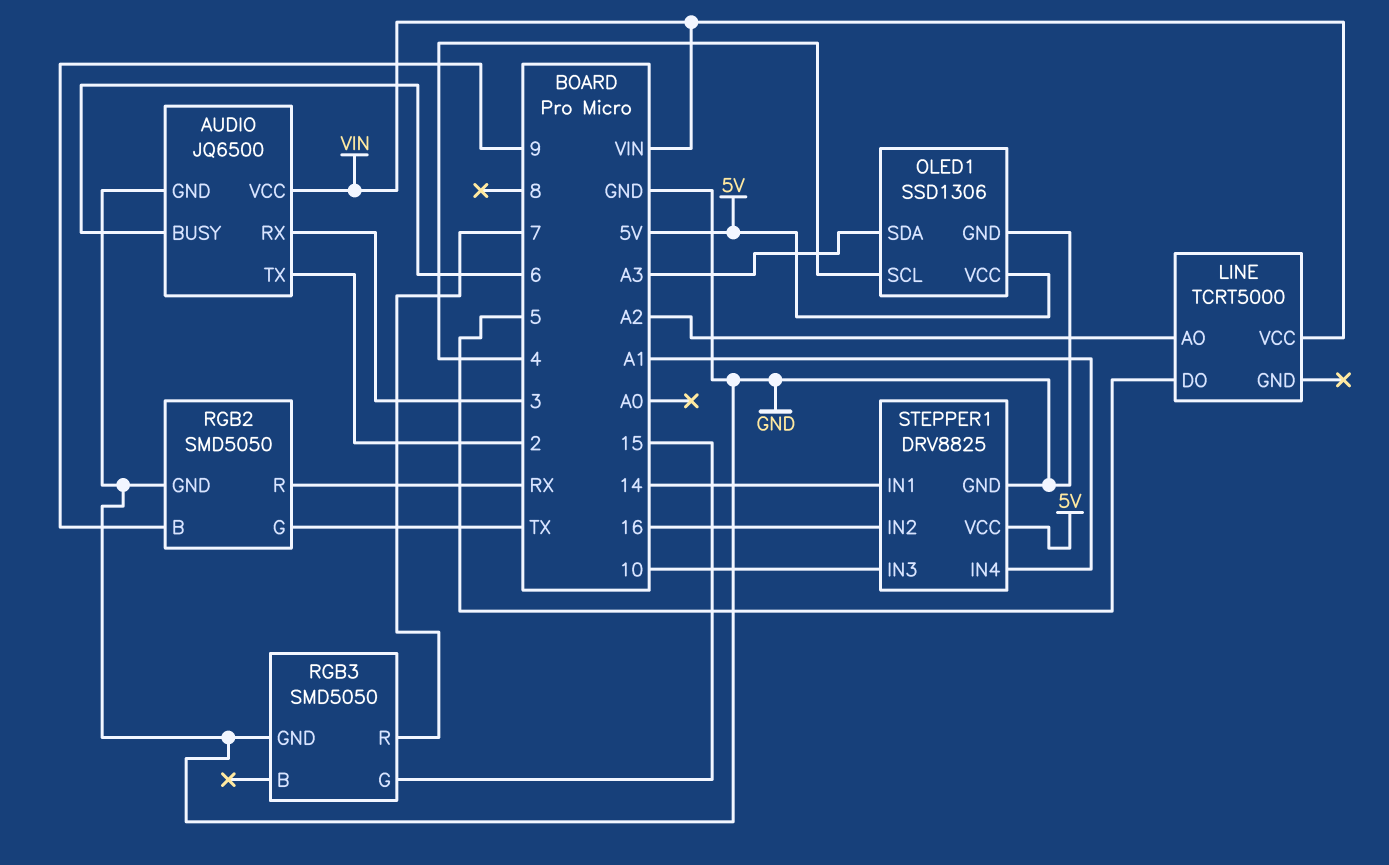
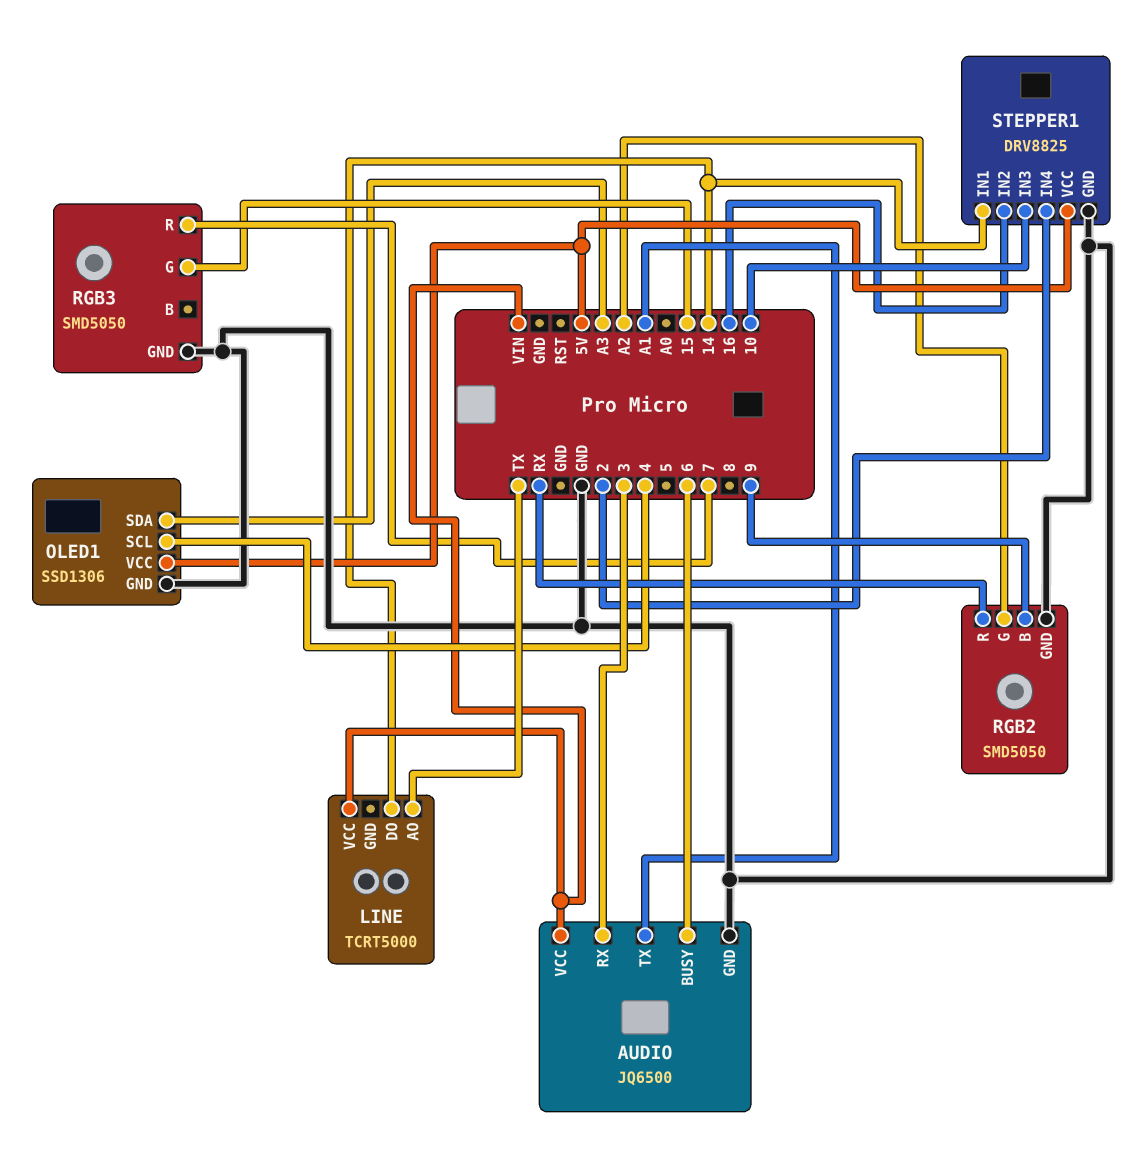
AUDIO pin TX: 2 -> A1
LINE pin AO: A2 -> TX
LINE pin DO: 5 -> 14
RGB2 pin G: TX -> A2
STEPPER1 pin IN4: A1 -> 2

